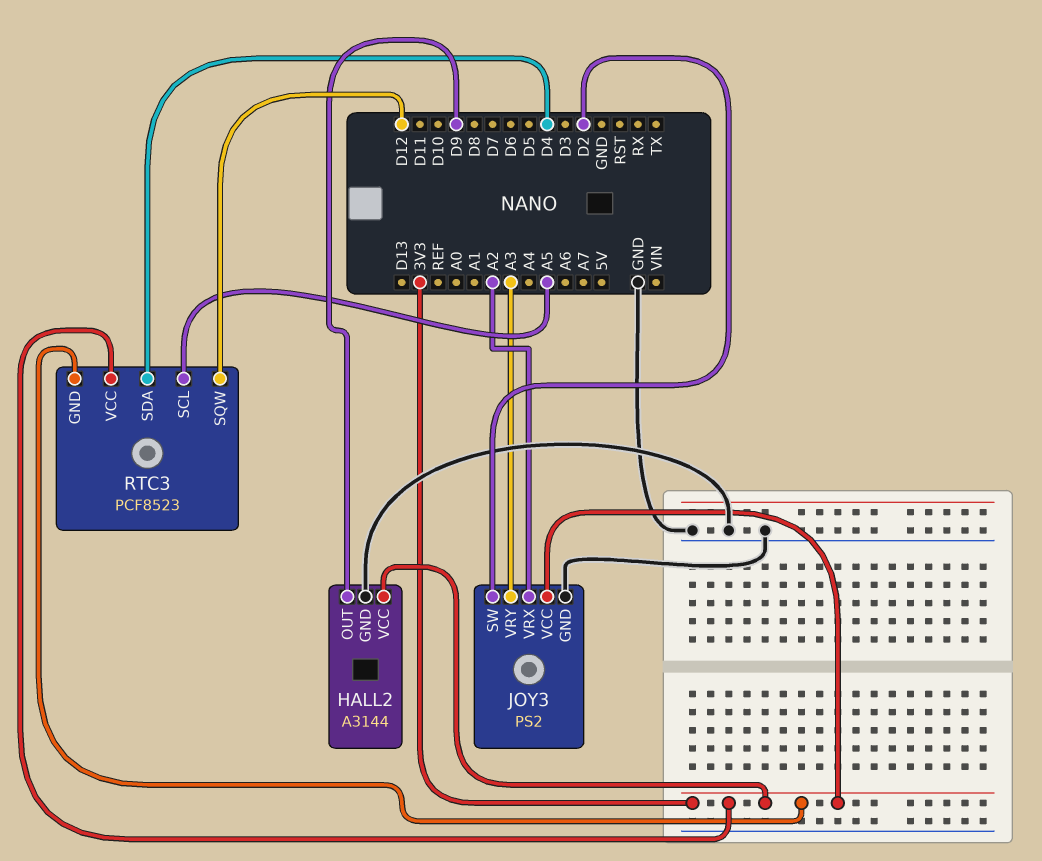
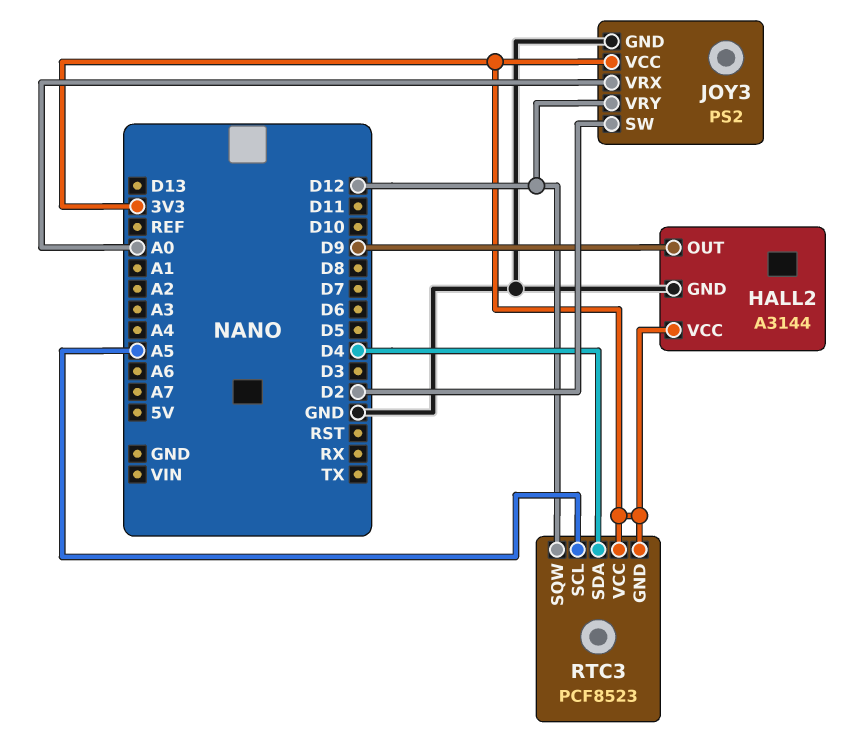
JOY3 pin VRX: A2 -> A0
JOY3 pin VRY: A3 -> D12

